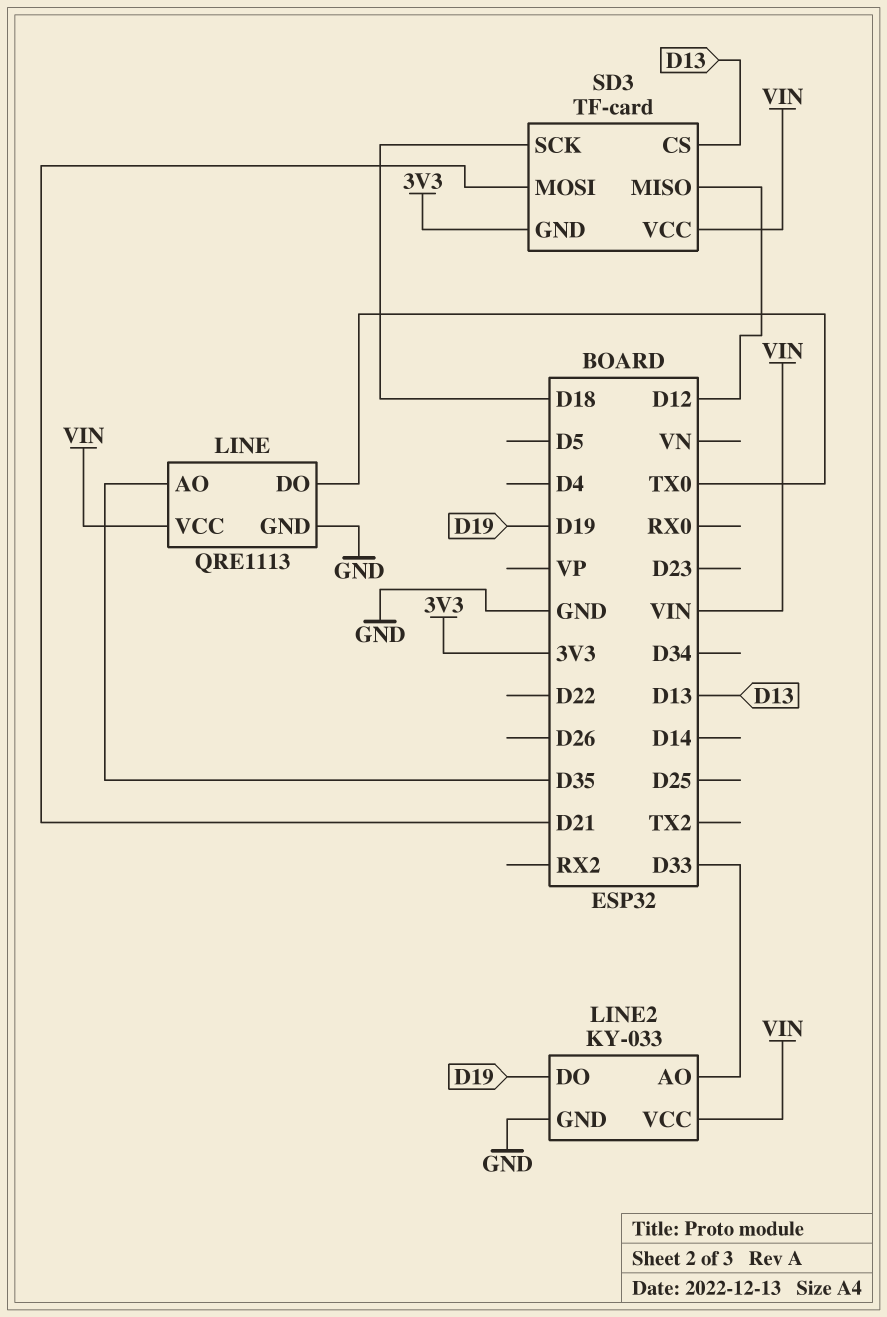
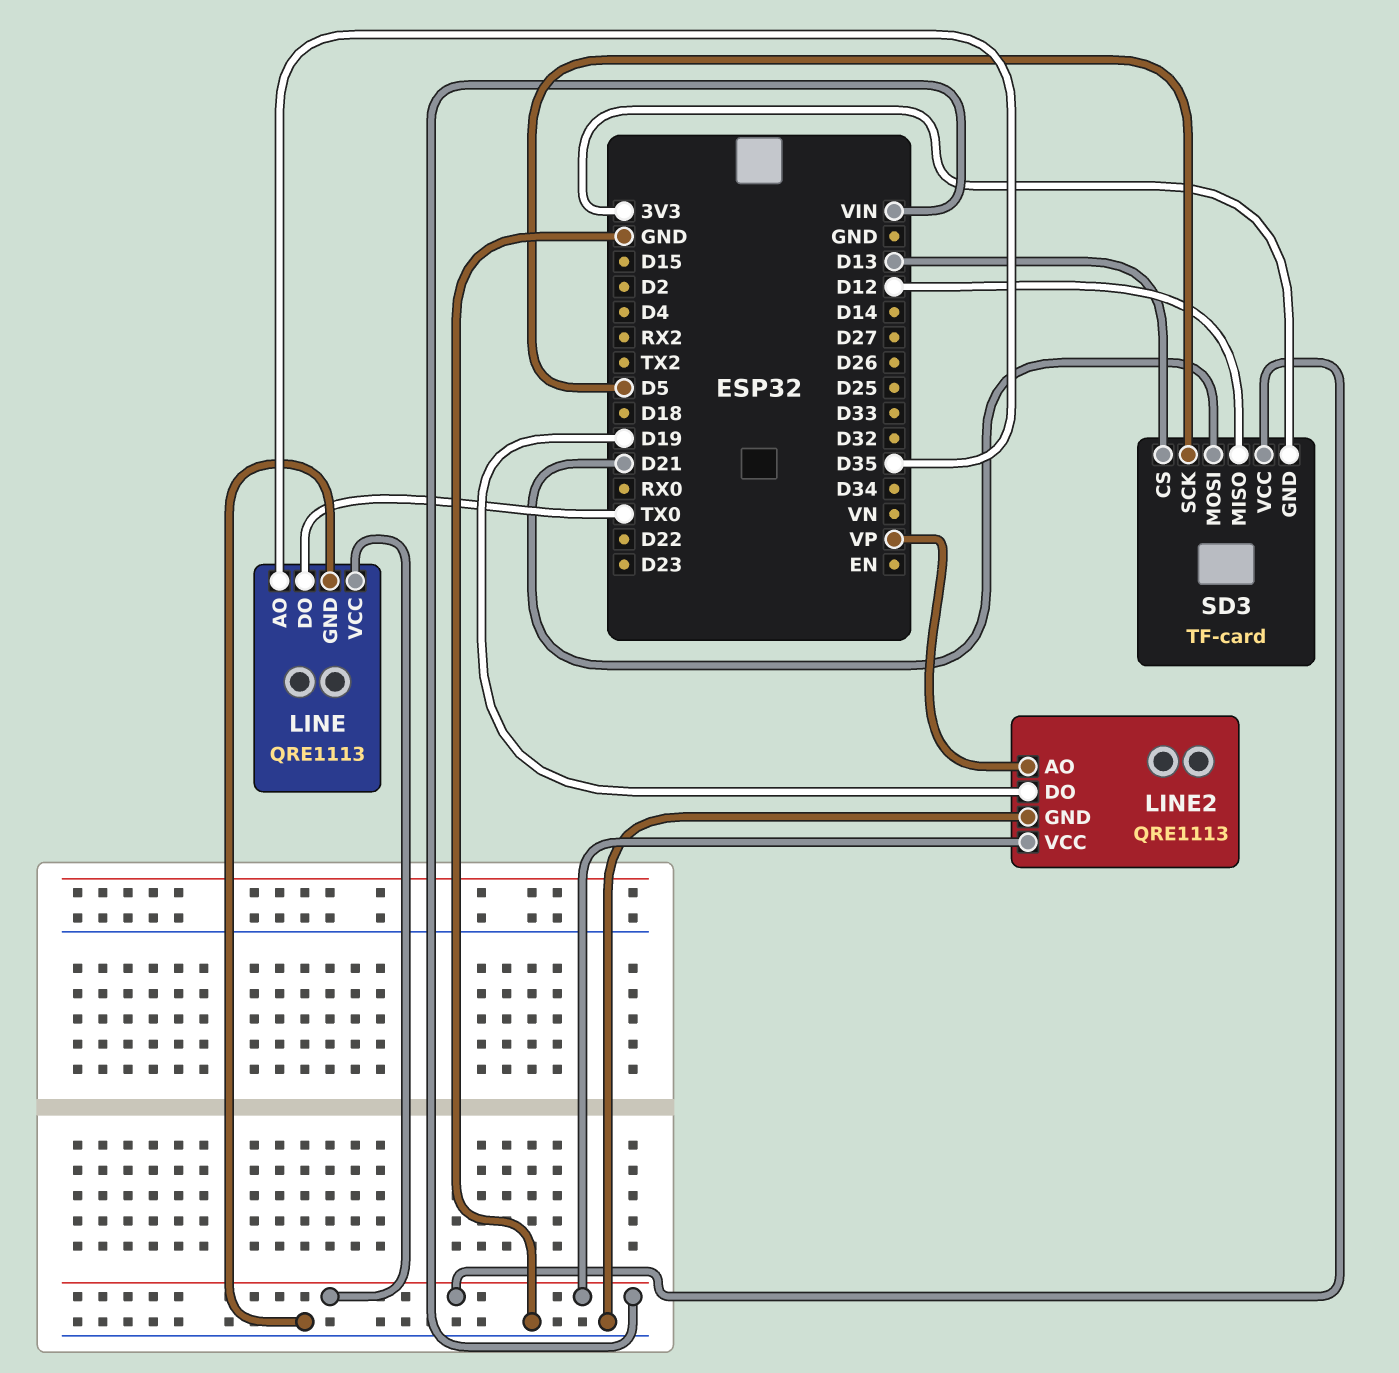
LINE2: KY-033 -> QRE1113
LINE2 pin AO: D33 -> VP
SD3 pin SCK: D18 -> D5

